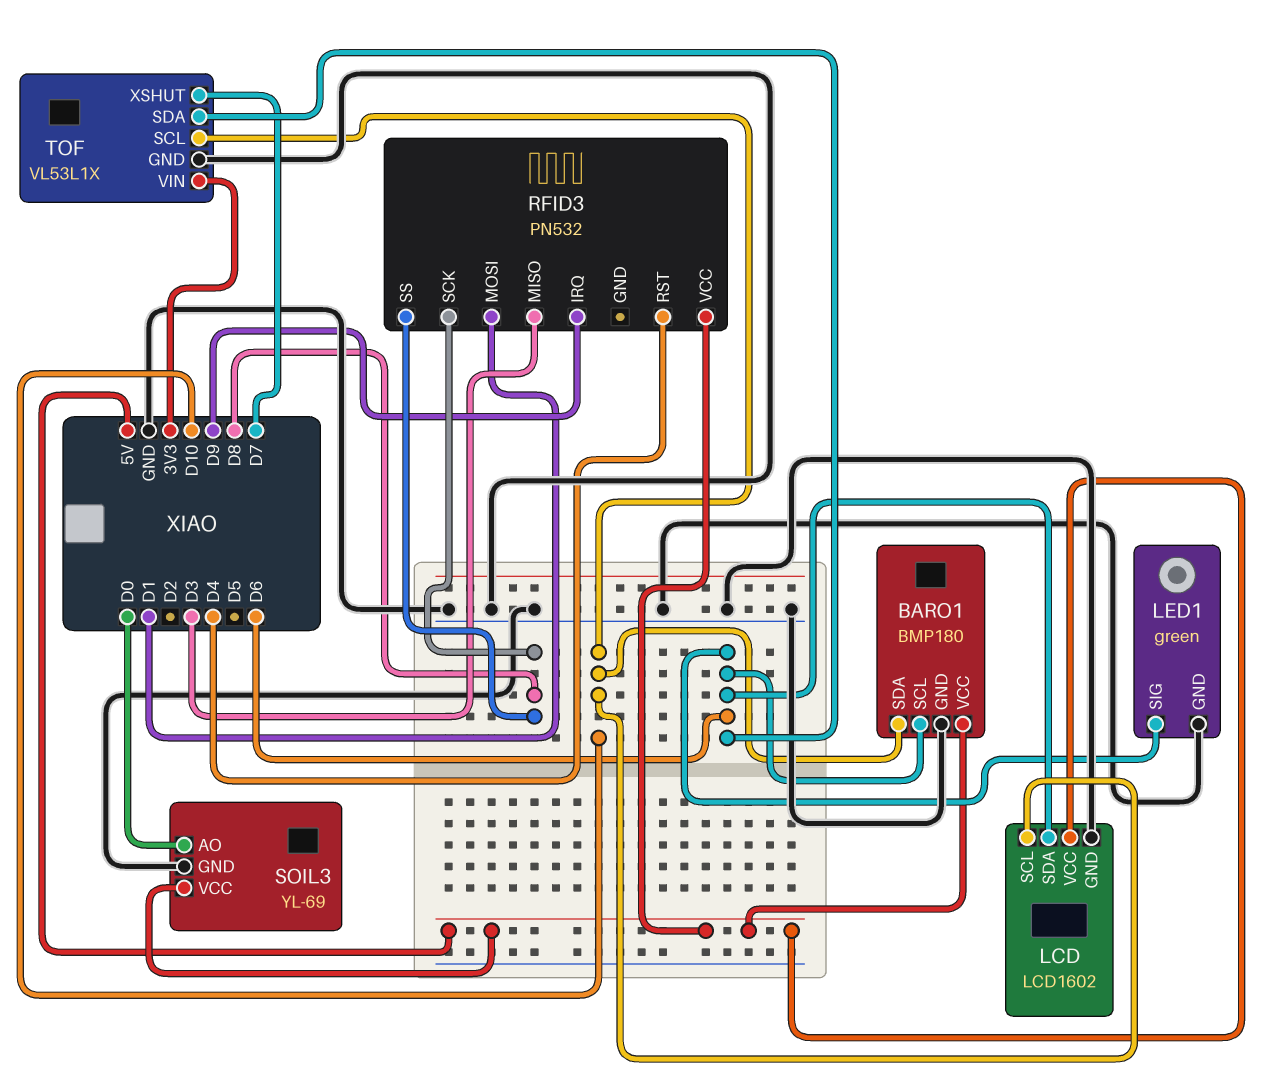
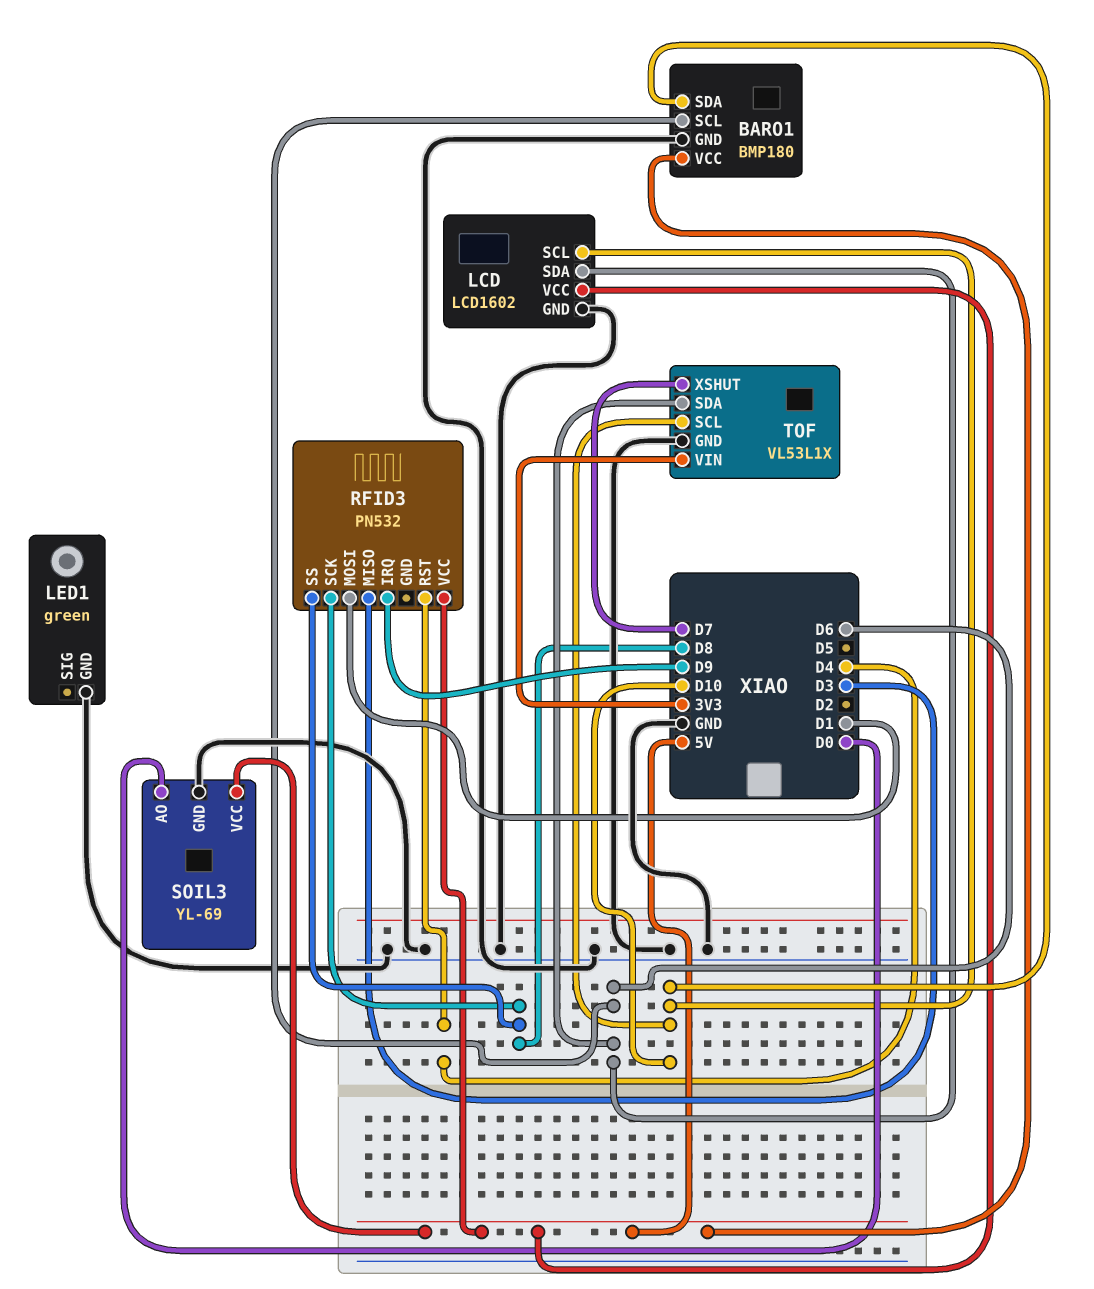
LED1 pin SIG: D6 -> none

